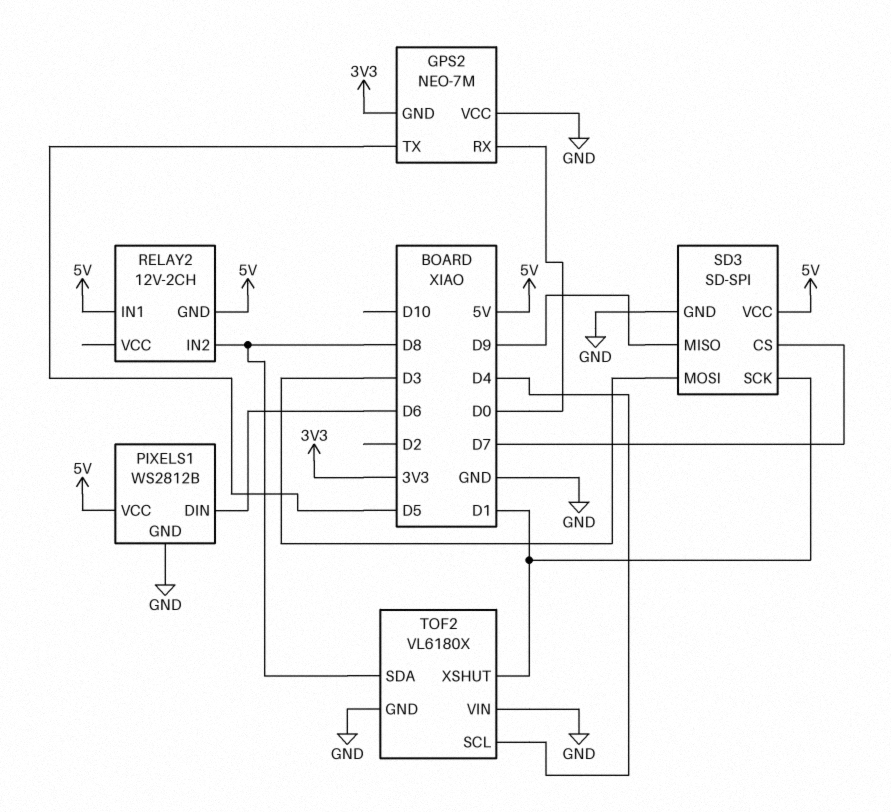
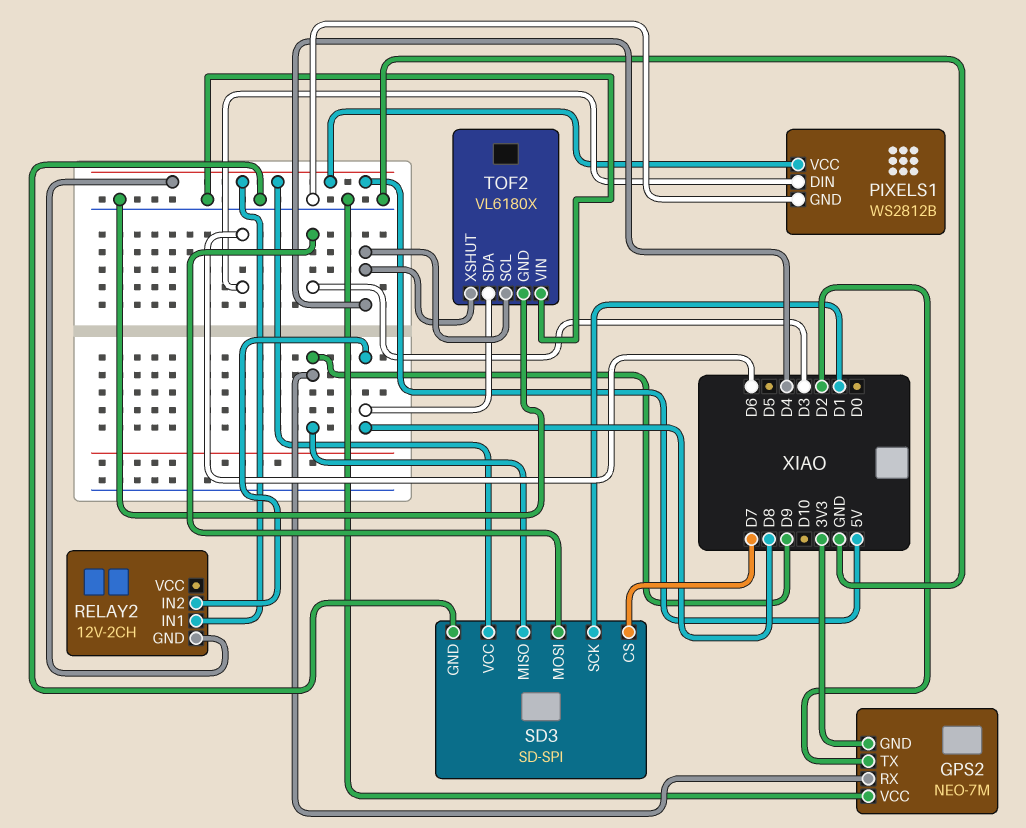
GPS2 pin RX: D0 -> D9
GPS2 pin TX: D5 -> D2
TOF2 pin XSHUT: D1 -> D4

